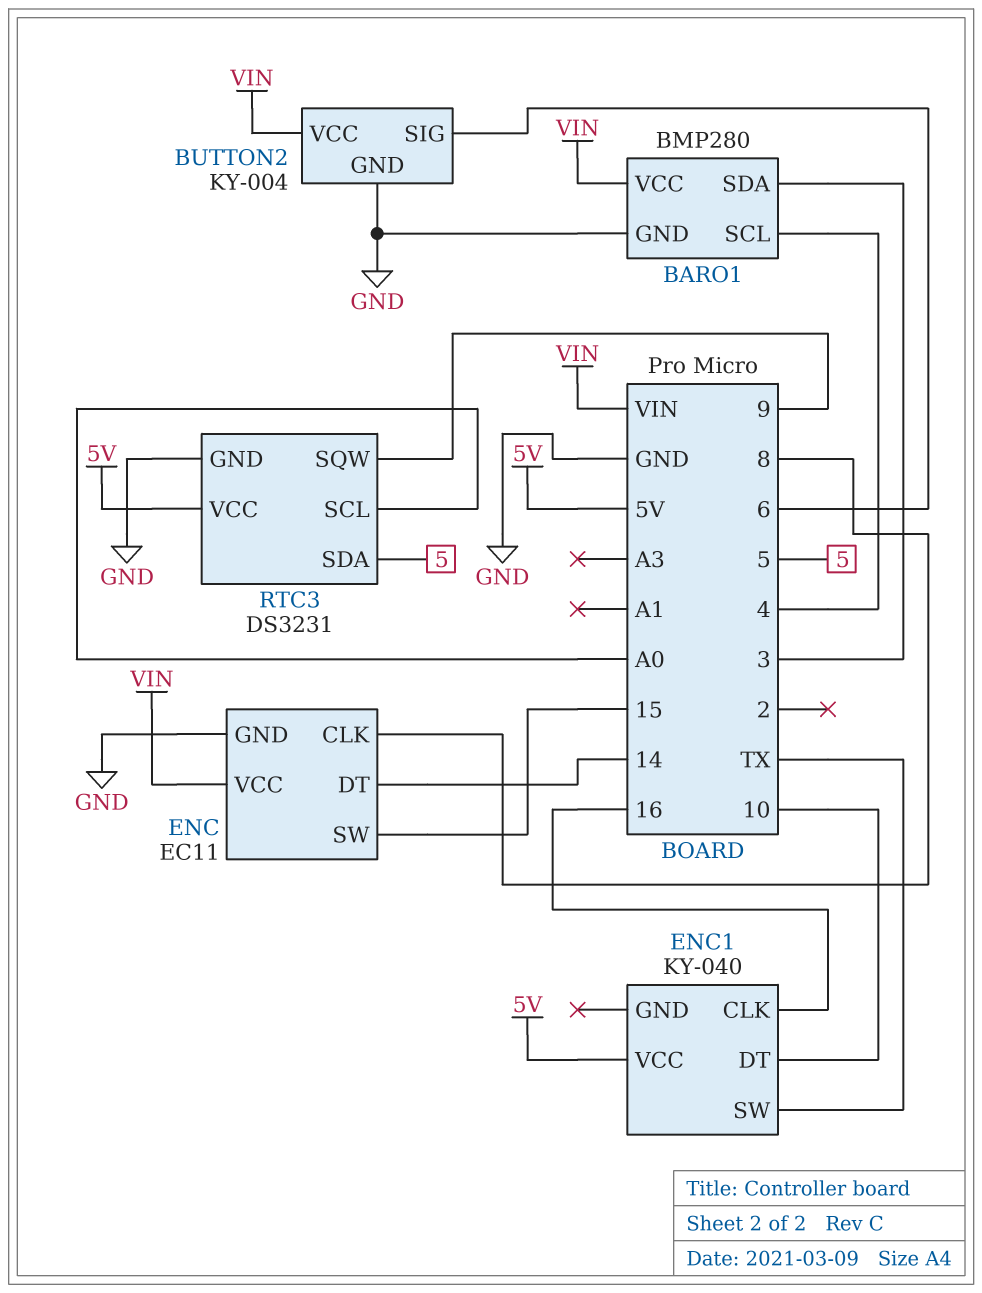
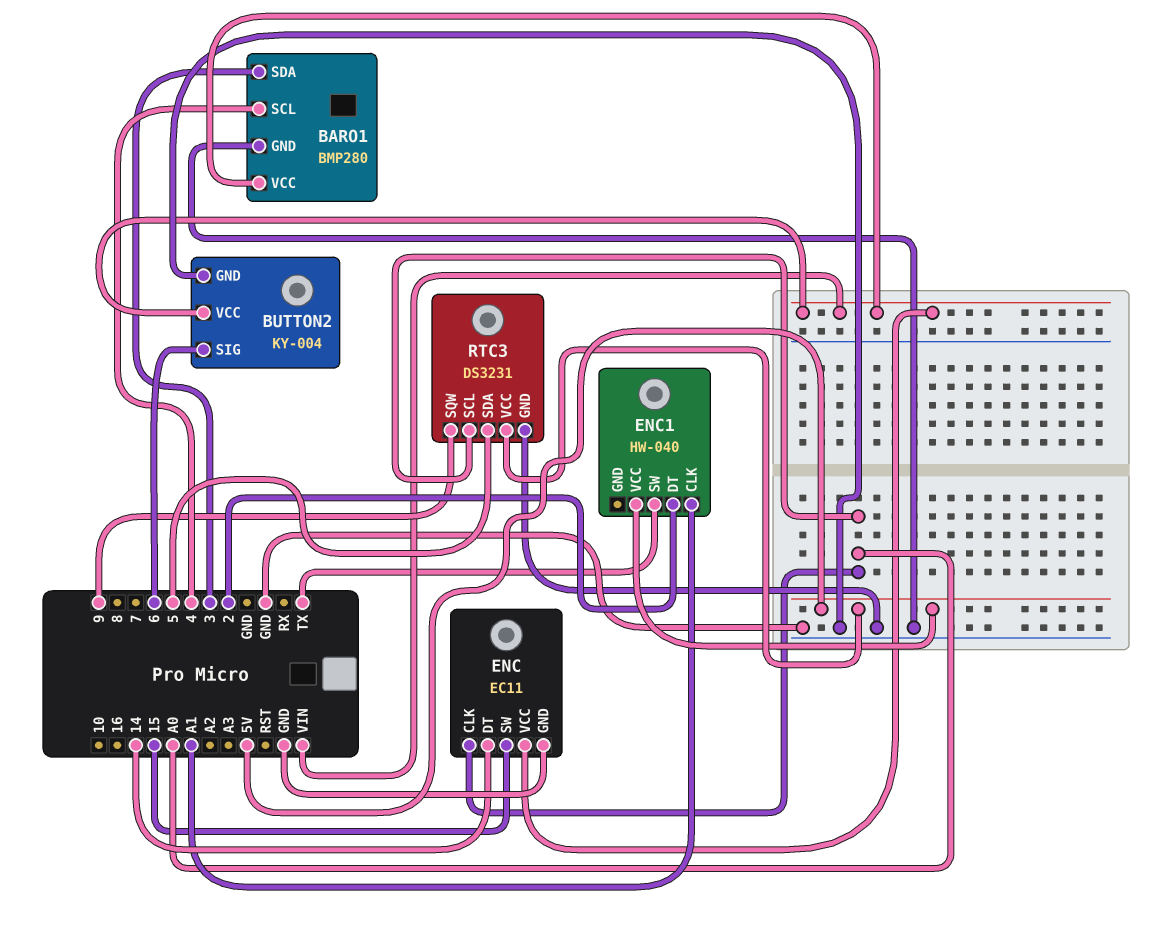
ENC pin CLK: 8 -> A0
ENC1: KY-040 -> HW-040
ENC1 pin CLK: 16 -> A1
ENC1 pin DT: 10 -> 2

